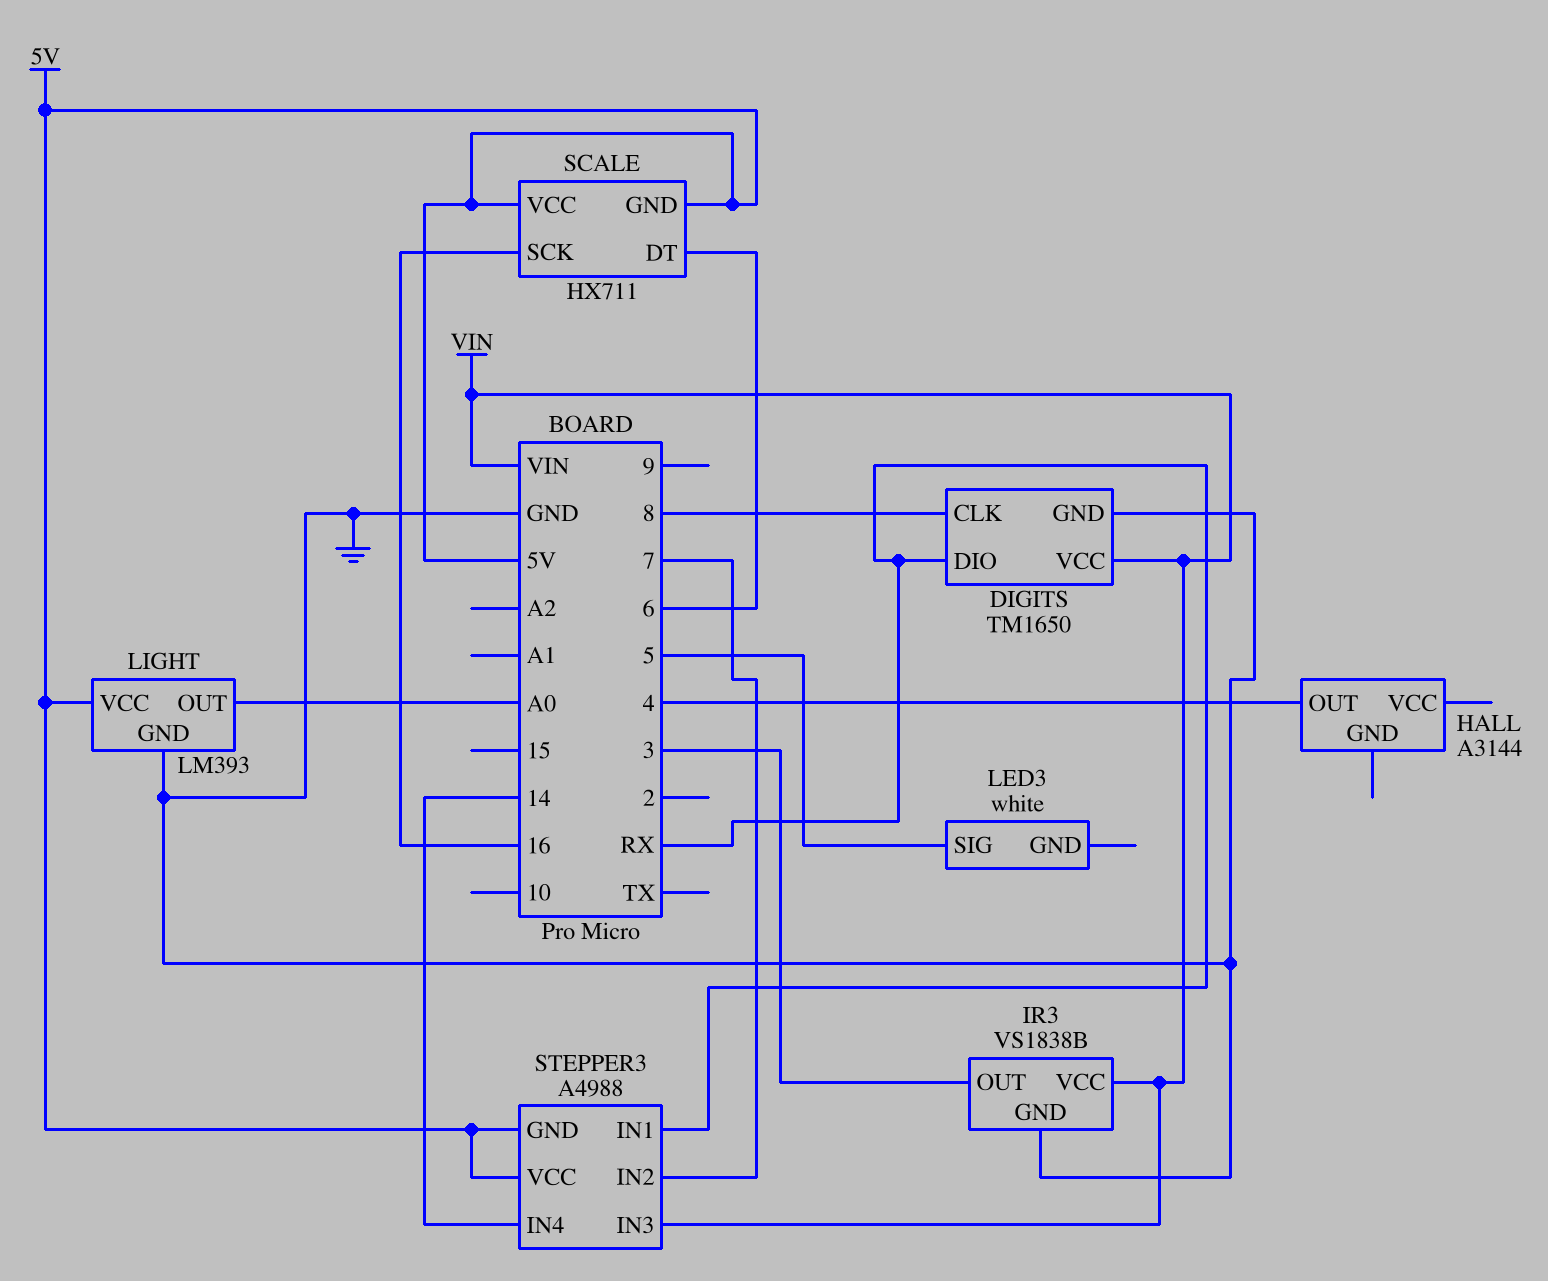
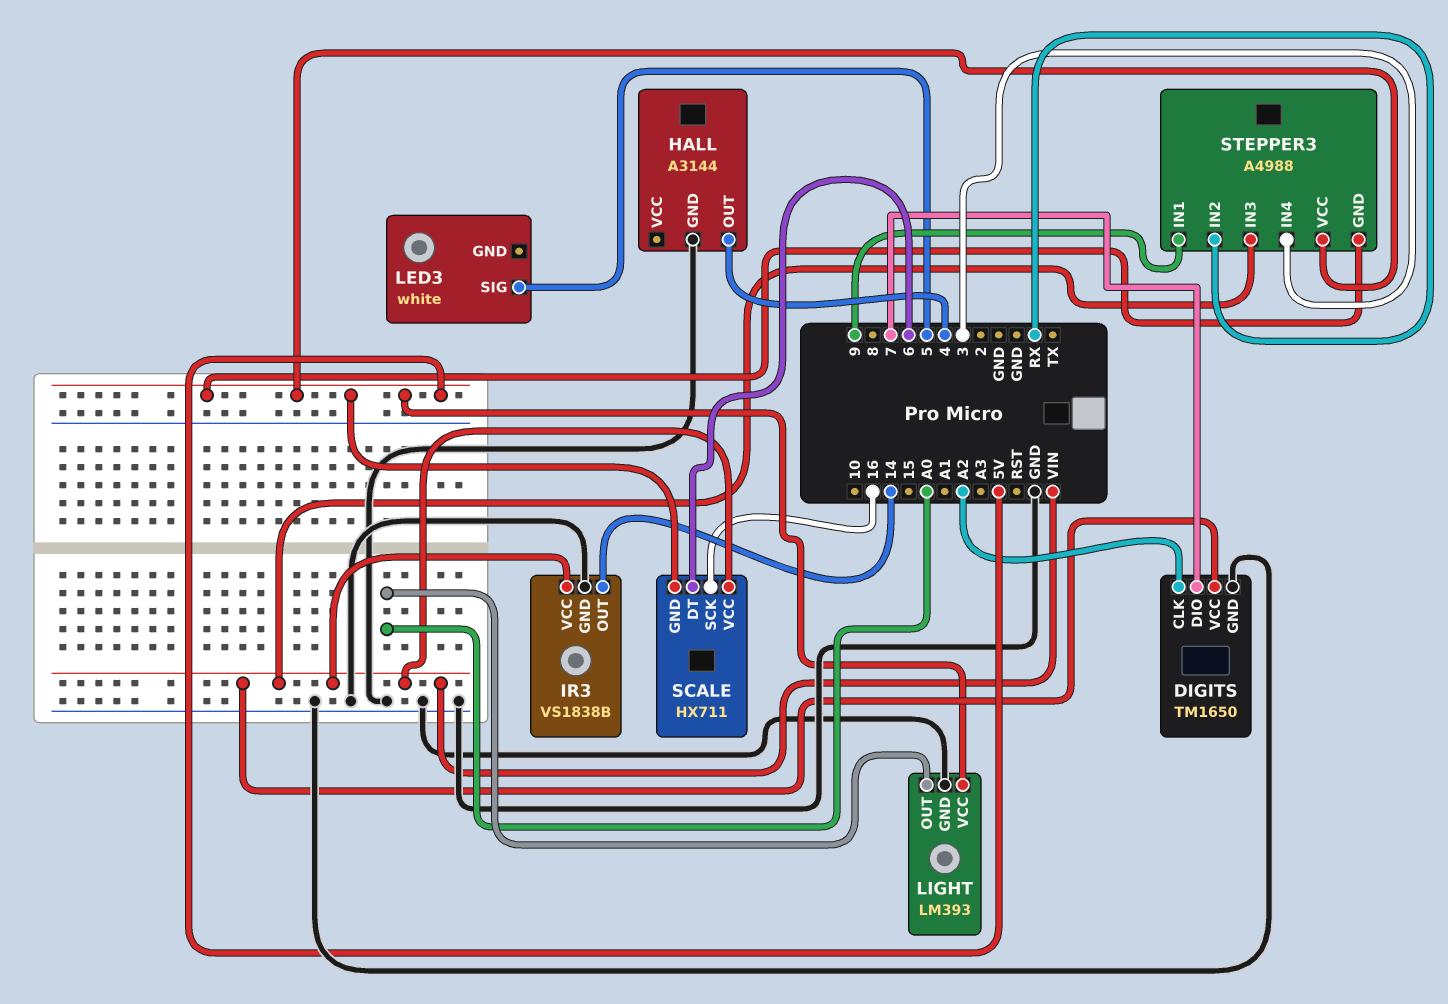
DIGITS pin CLK: 8 -> A2
DIGITS pin DIO: RX -> 7
HALL pin GND: none -> GND
IR3 pin OUT: 3 -> 14
SCALE pin VCC: 5V -> VIN
STEPPER3 pin IN1: RX -> 9
STEPPER3 pin IN2: 7 -> RX
STEPPER3 pin IN4: 14 -> 3

